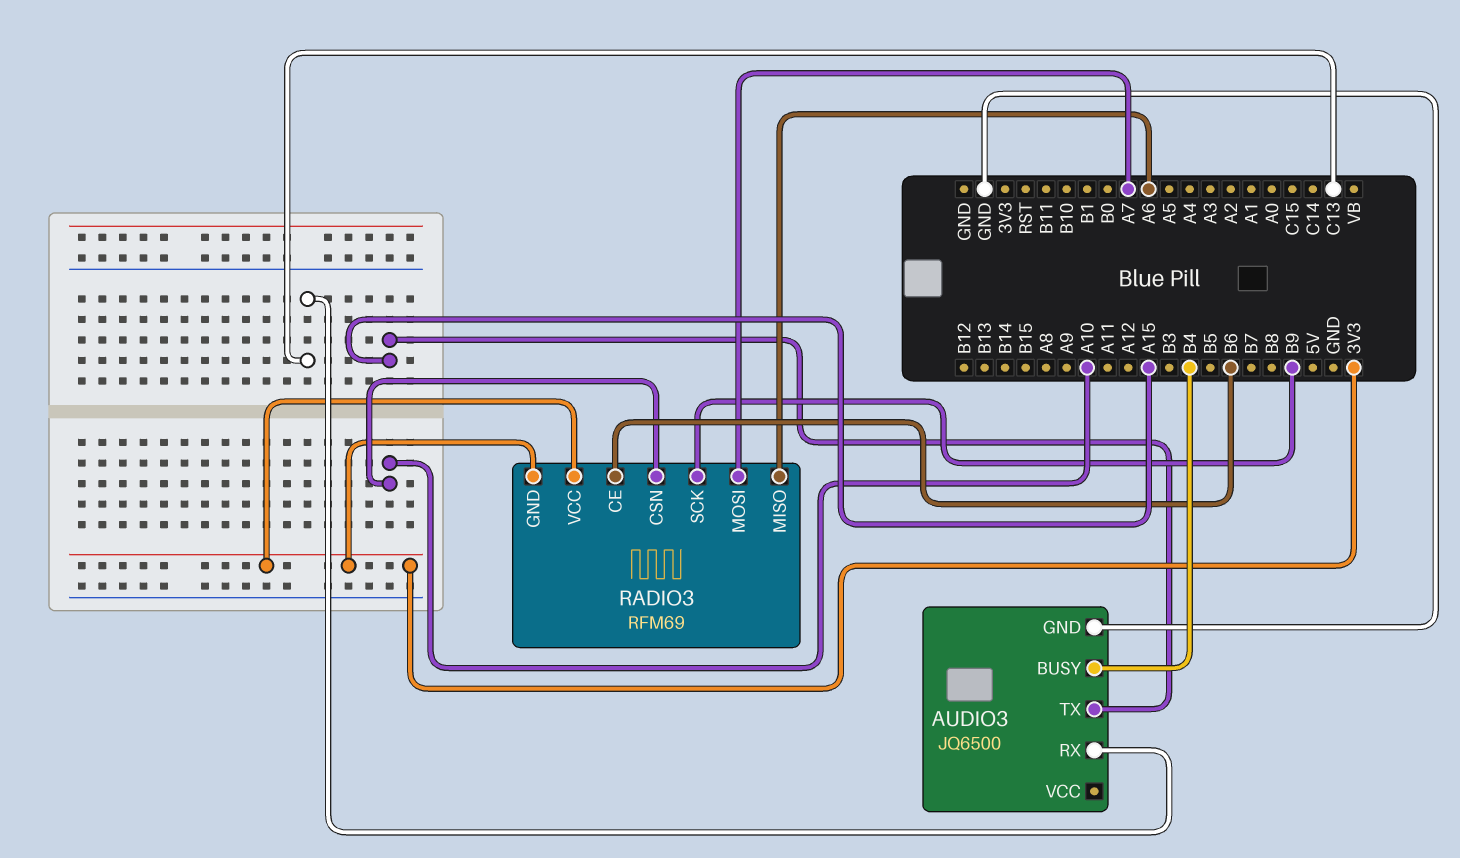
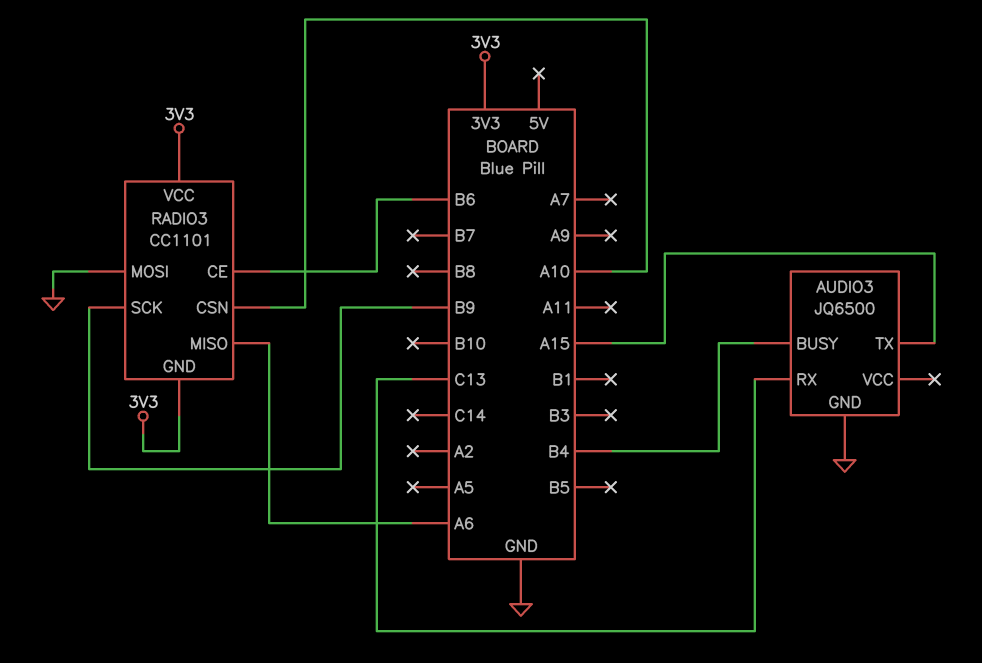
RADIO3: RFM69 -> CC1101
RADIO3 pin MOSI: A7 -> GND

